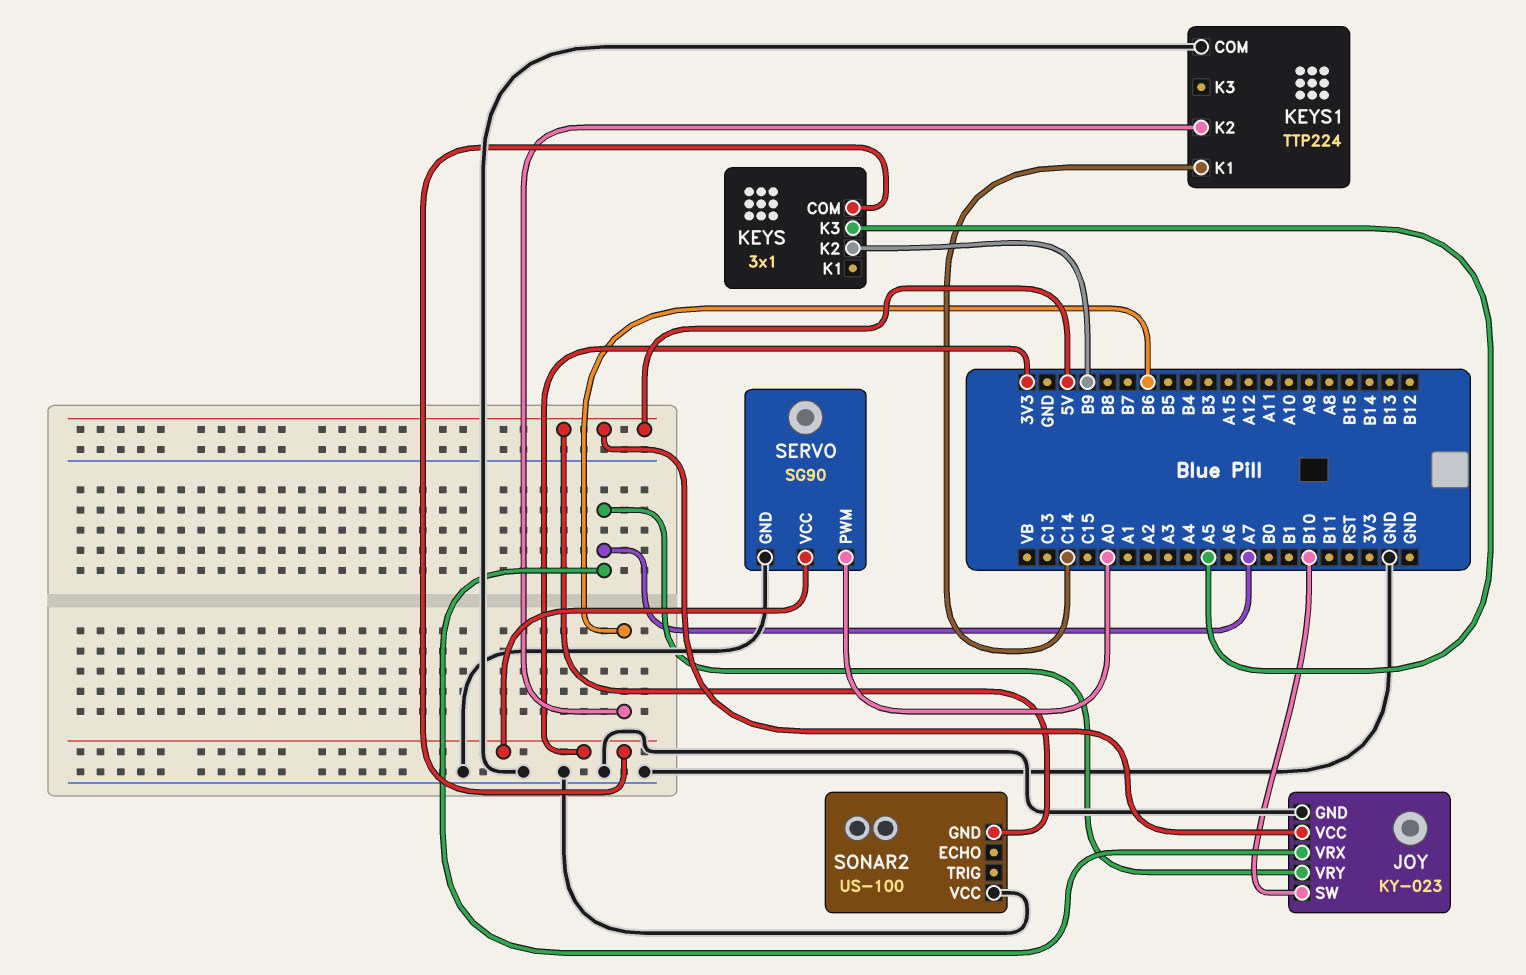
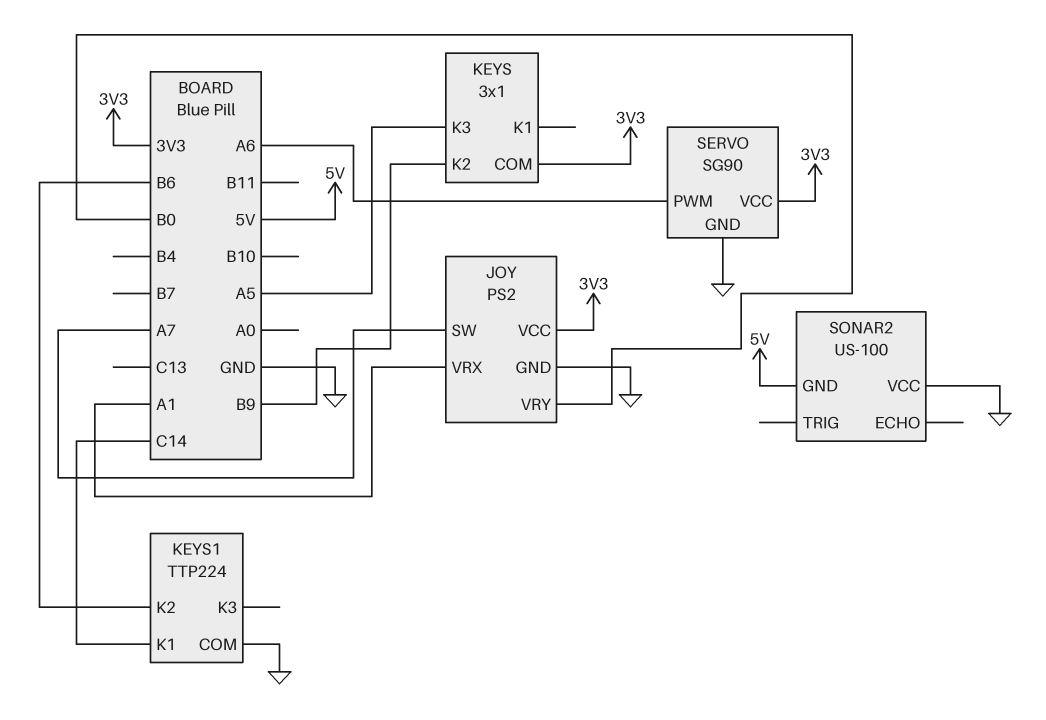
JOY: KY-023 -> PS2
JOY pin SW: B10 -> A7
JOY pin VCC: 5V -> 3V3
JOY pin VRX: A7 -> A1
JOY pin VRY: A7 -> B0
SERVO pin PWM: A0 -> A6

